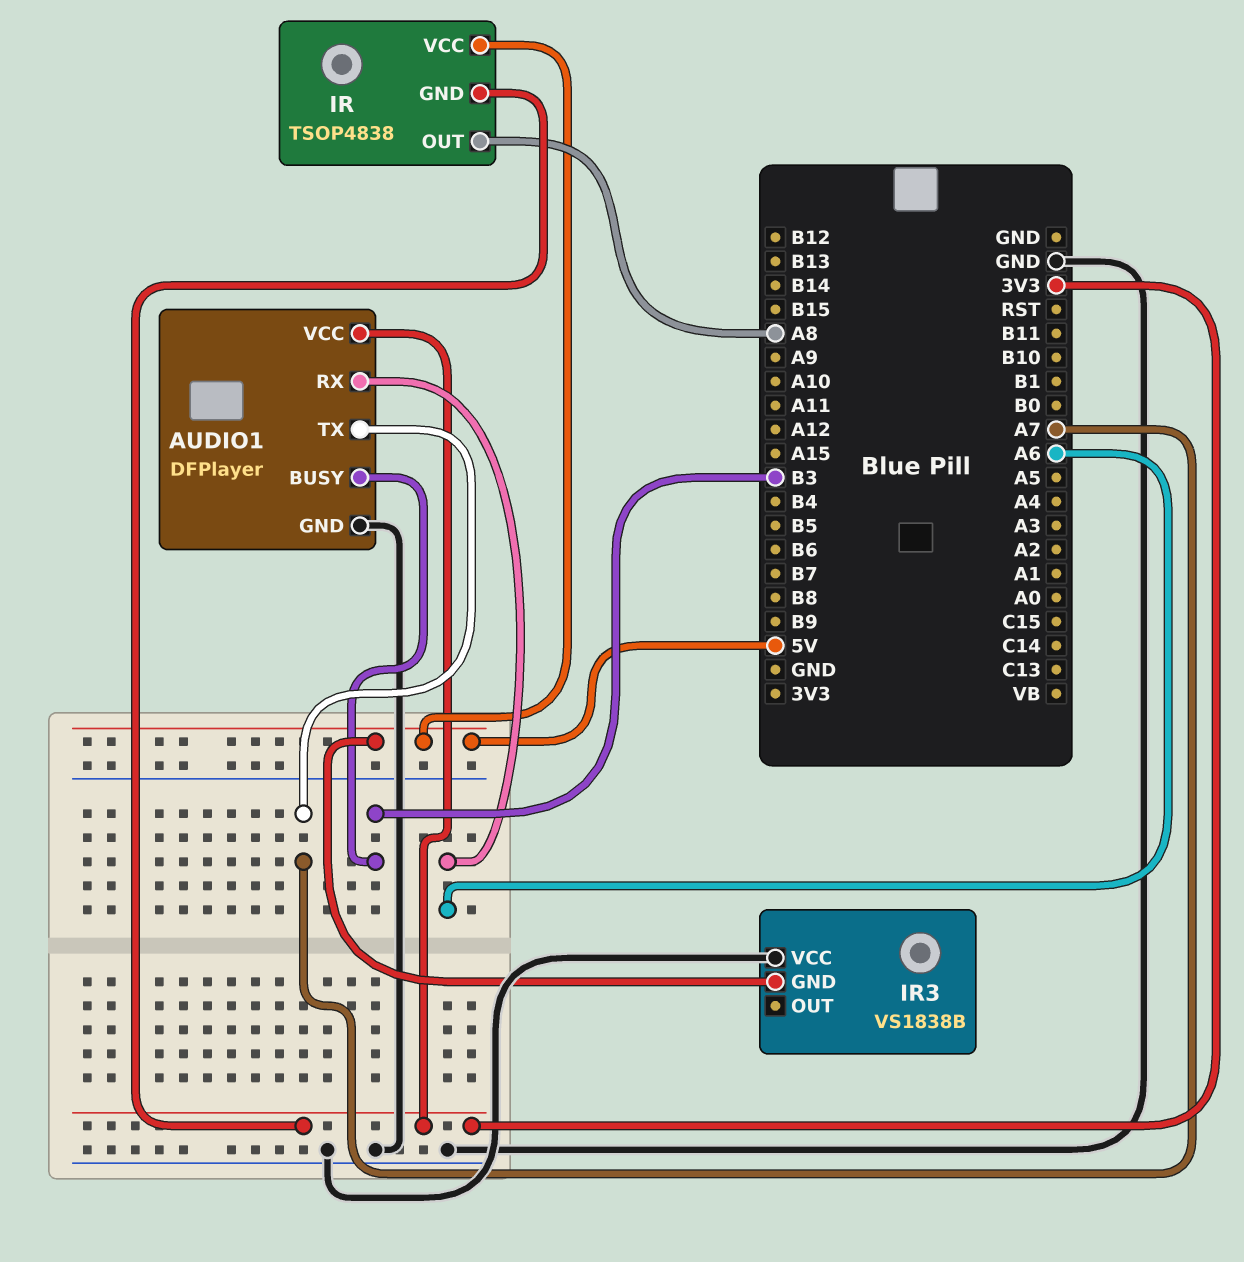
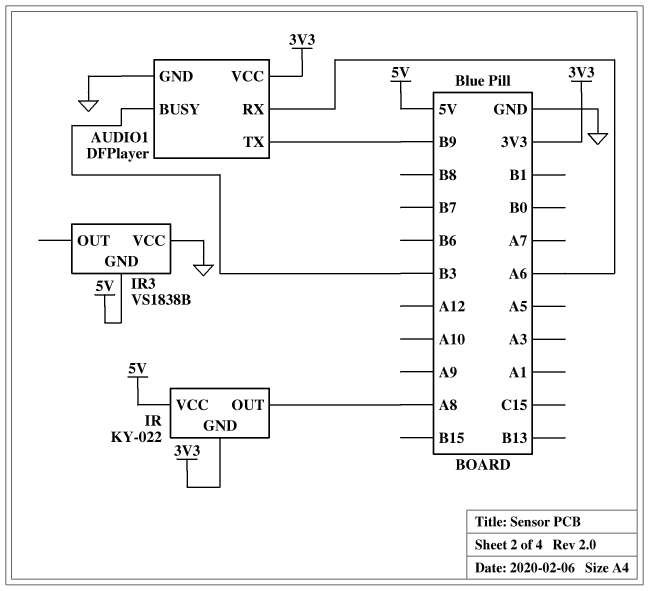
AUDIO1 pin TX: A7 -> B9
IR: TSOP4838 -> KY-022

